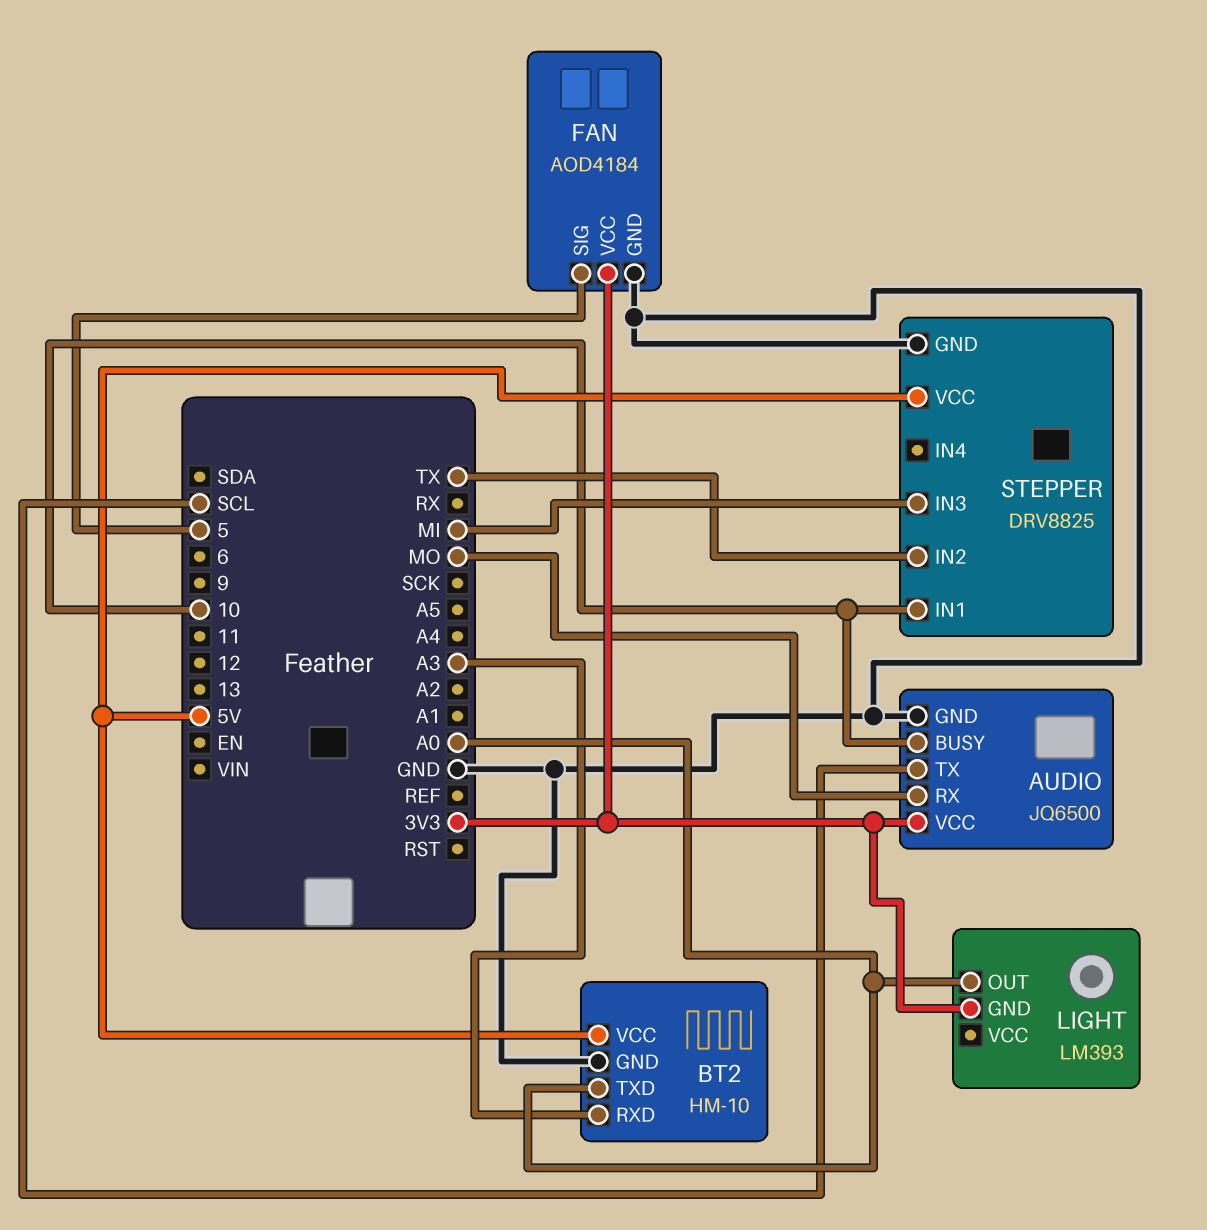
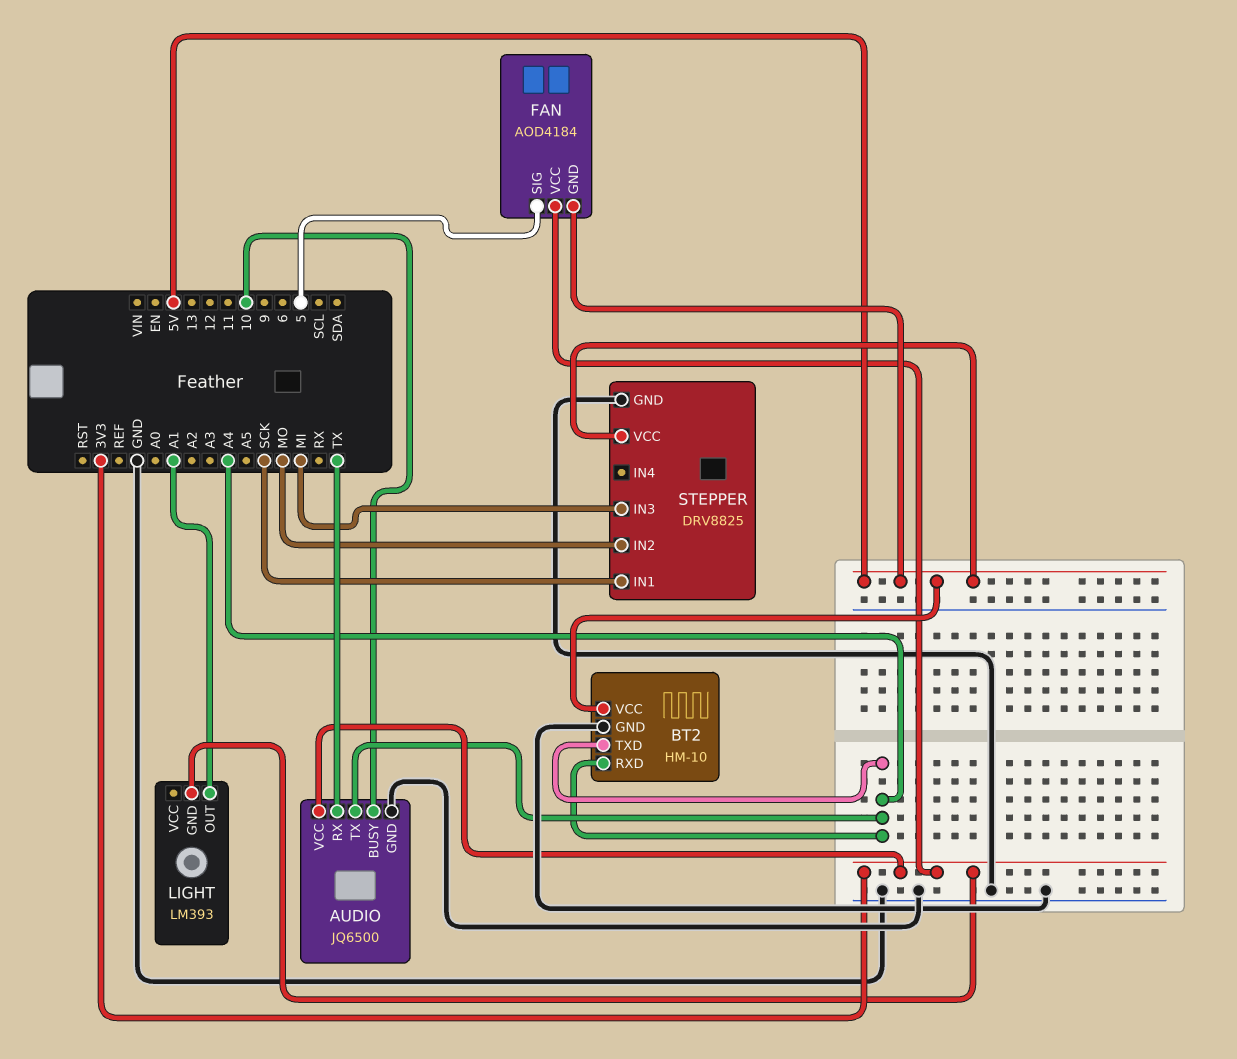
AUDIO pin RX: MO -> TX
AUDIO pin TX: SCL -> A4
BT2 pin RXD: A3 -> A4
BT2 pin TXD: A0 -> A4
FAN pin GND: GND -> 5V
LIGHT pin OUT: A0 -> A1
STEPPER pin IN1: 10 -> SCK
STEPPER pin IN2: TX -> MO

